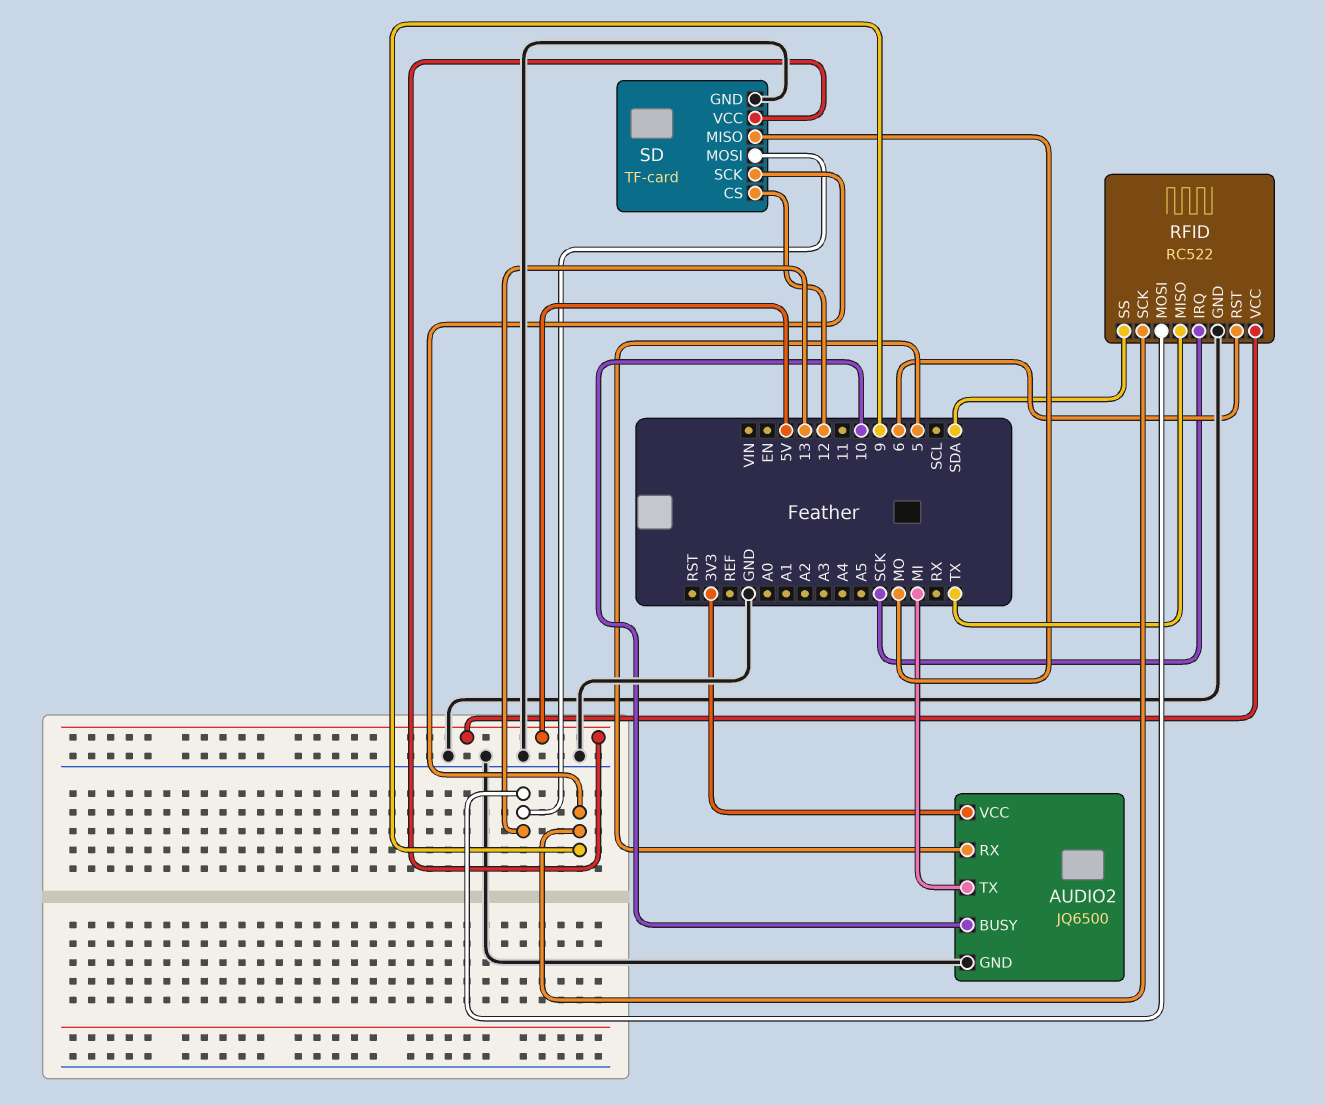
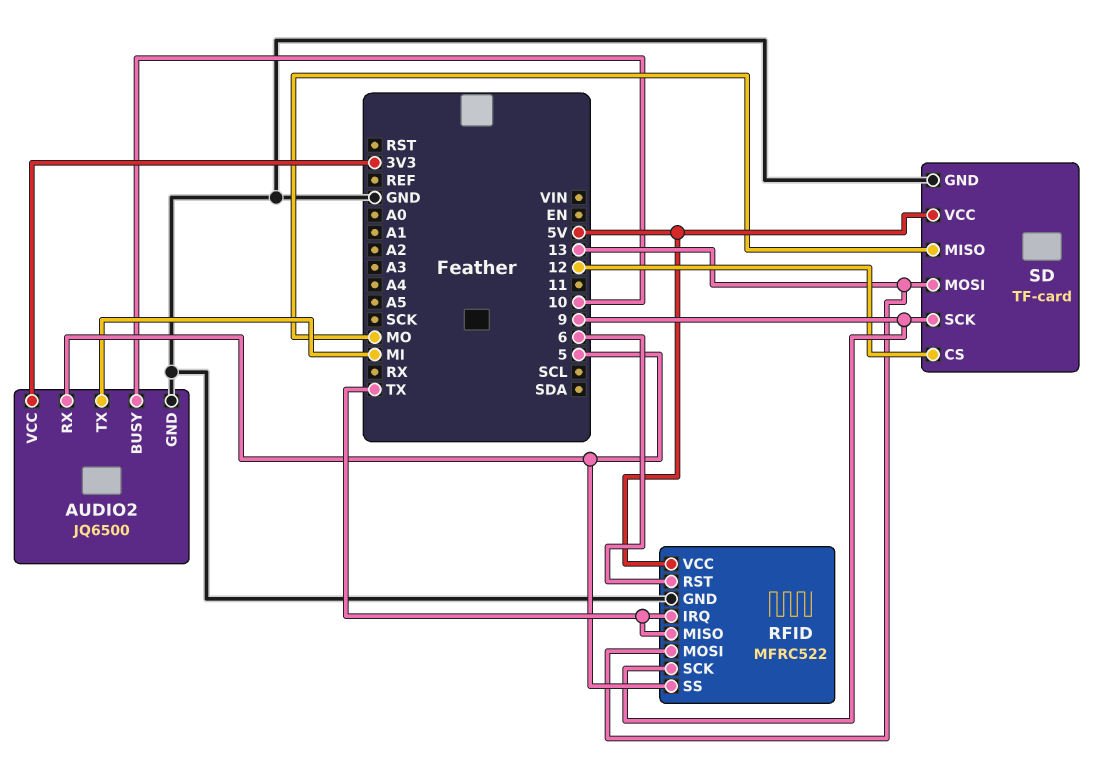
RFID: RC522 -> MFRC522
RFID pin IRQ: SCK -> TX
RFID pin SS: SDA -> 5

